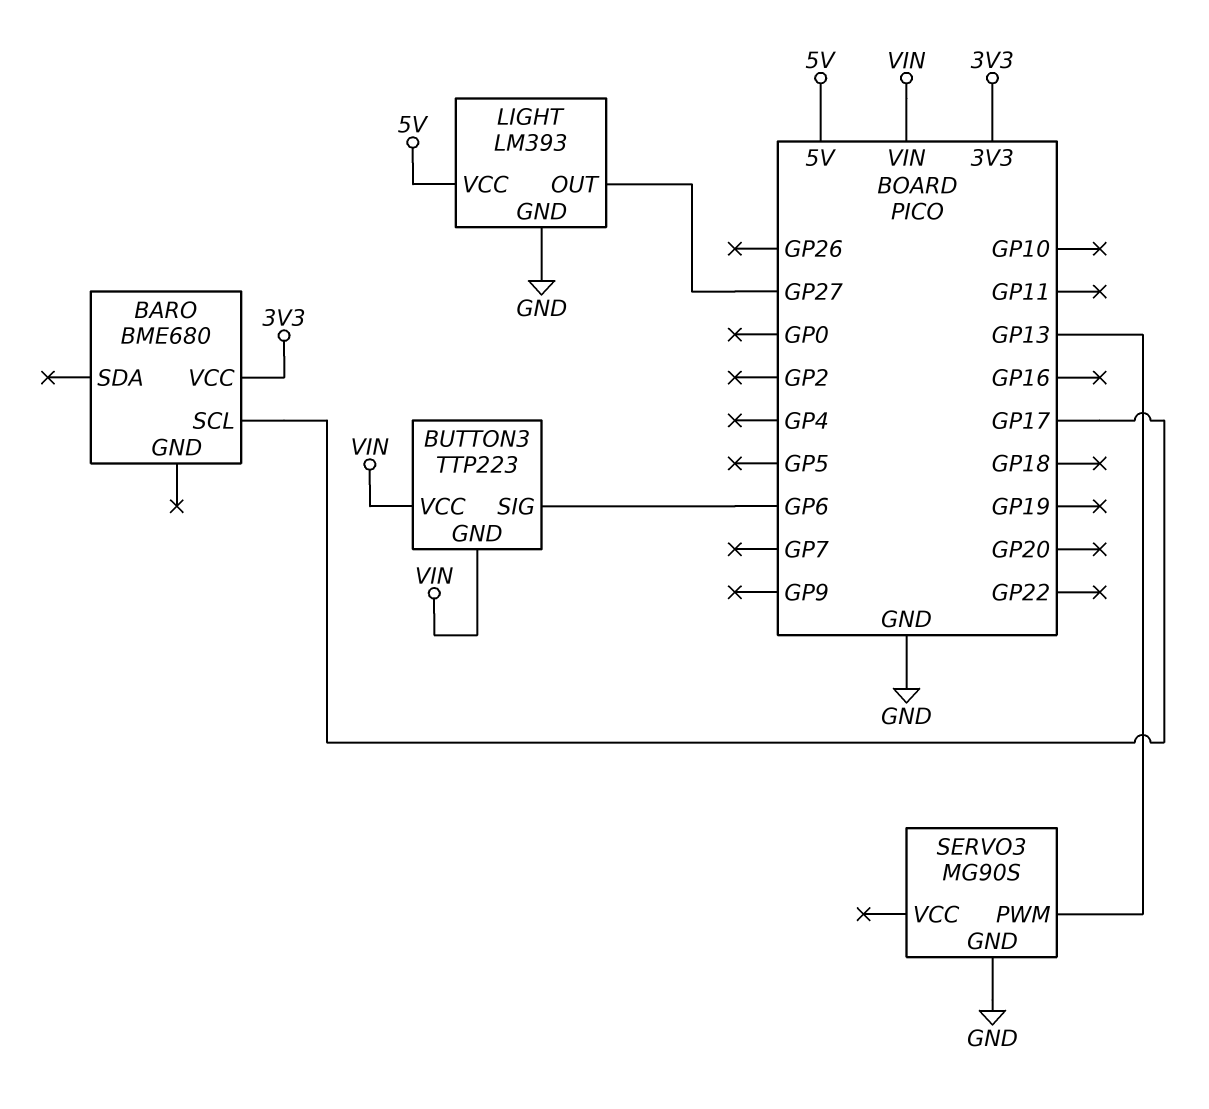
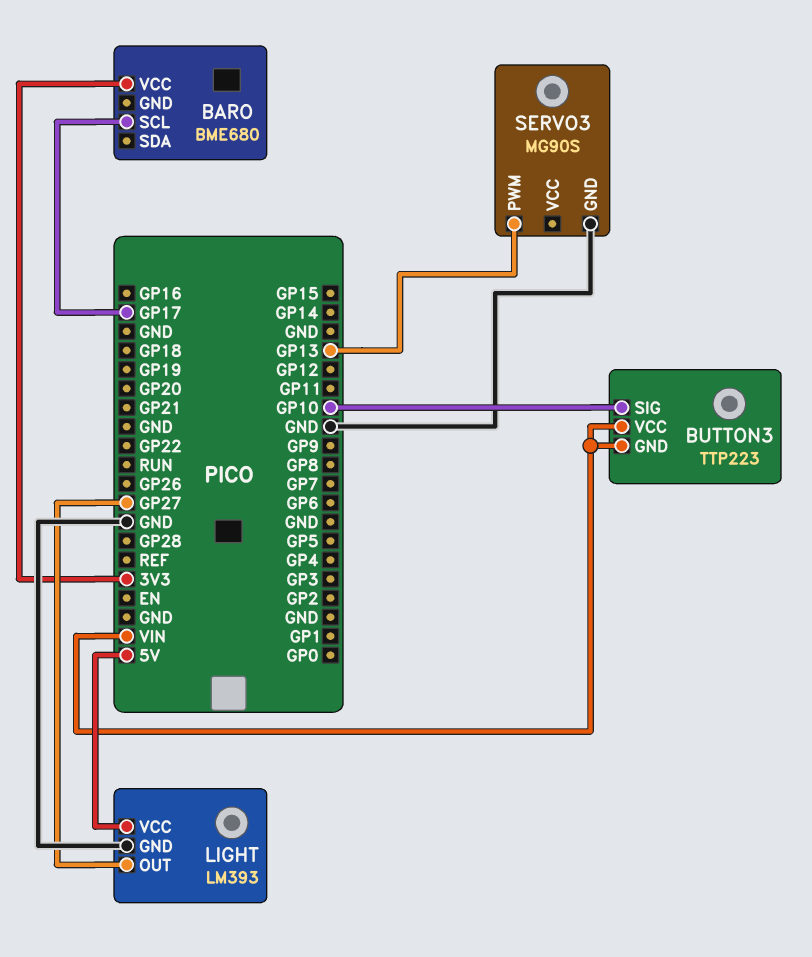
BUTTON3 pin SIG: GP6 -> GP10

